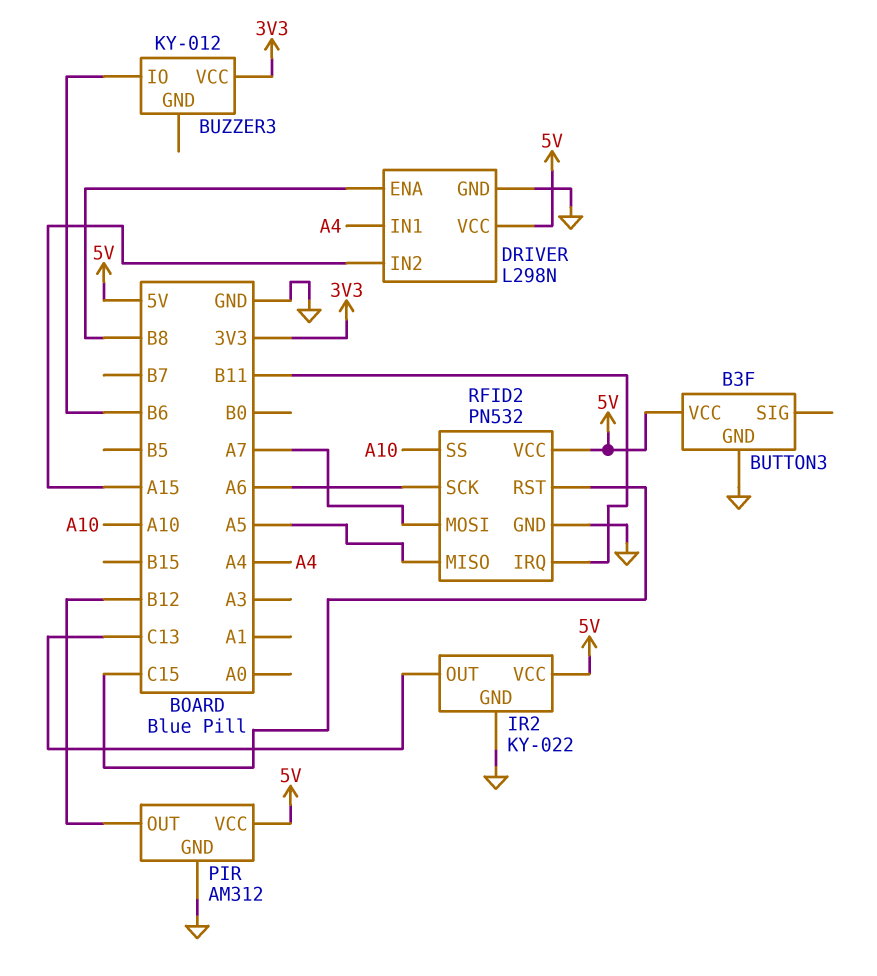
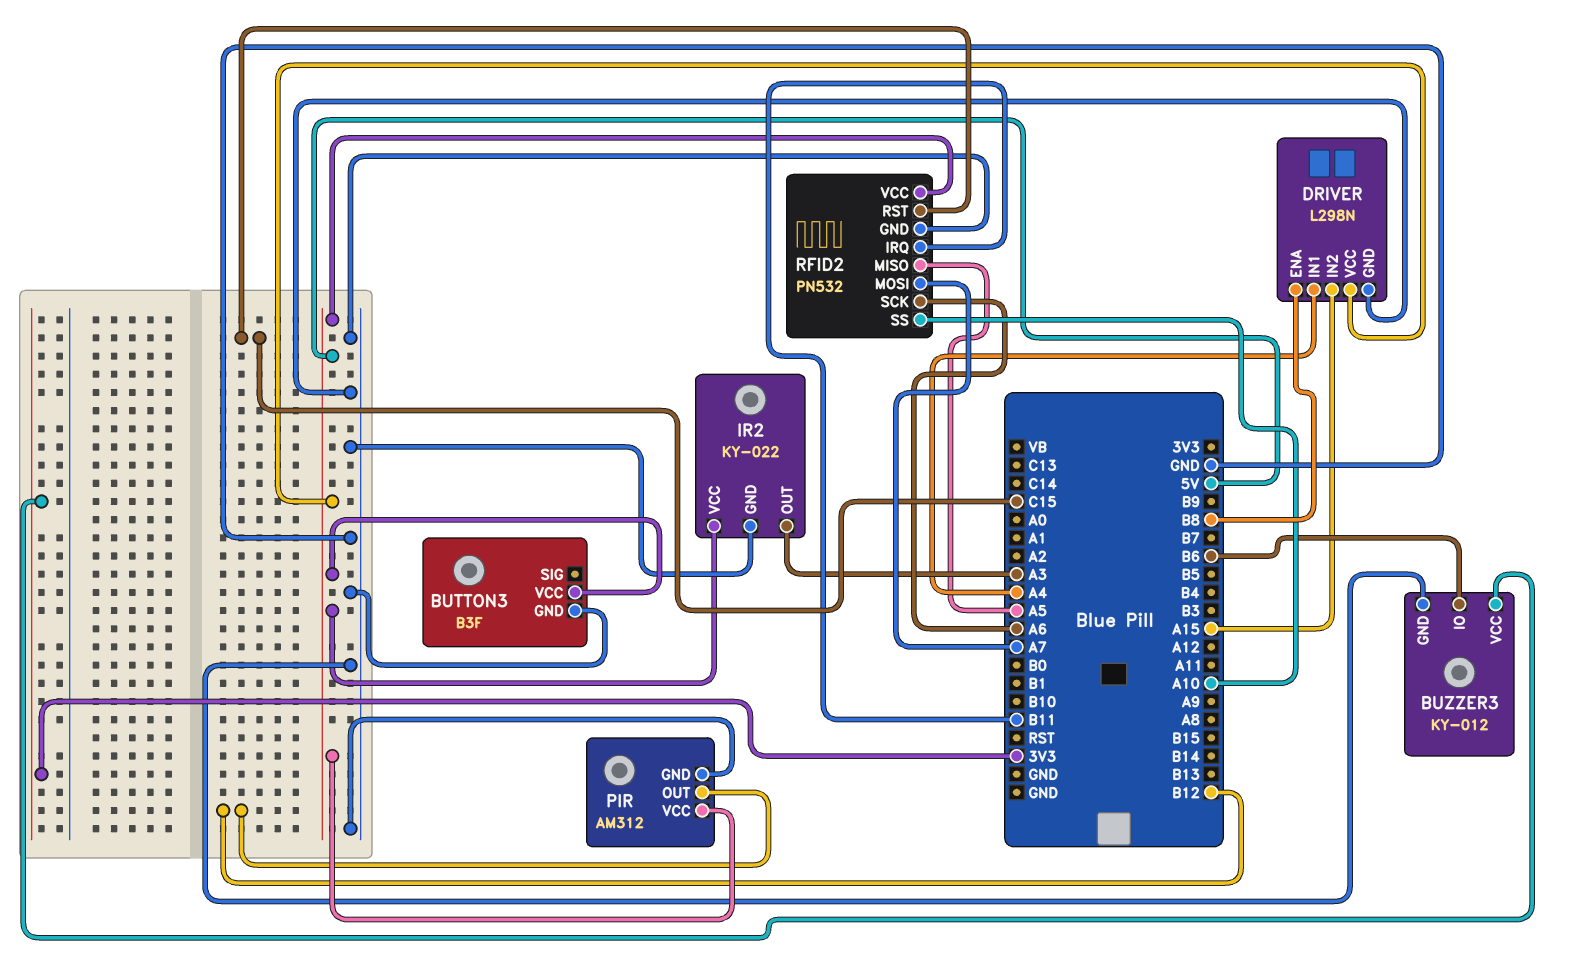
BUZZER3 pin GND: none -> GND
IR2 pin OUT: C13 -> A3

